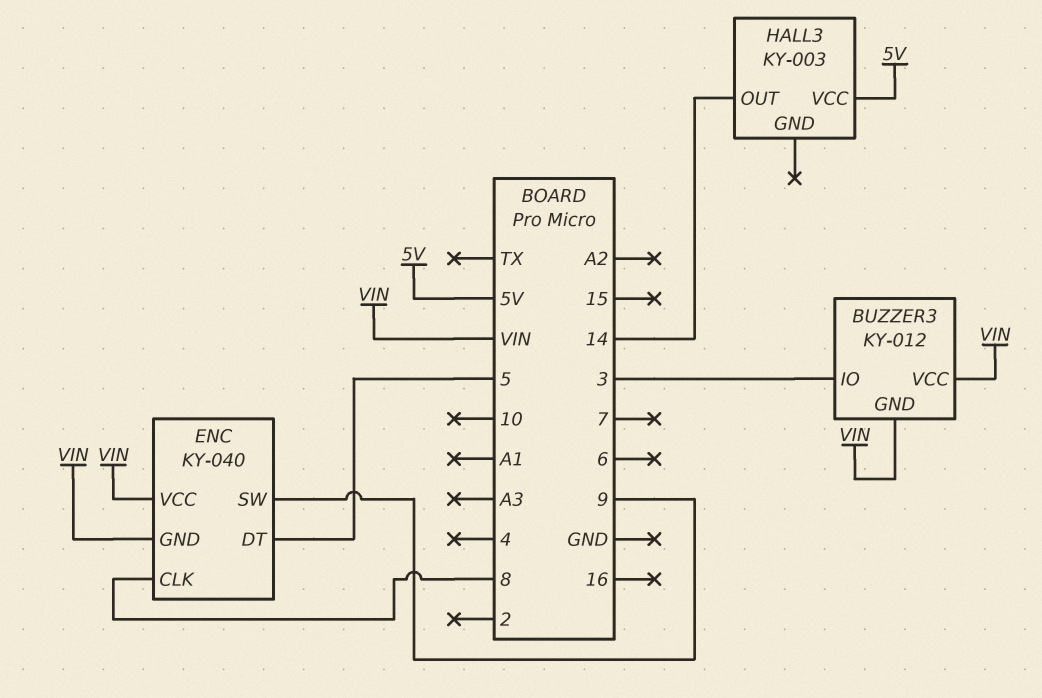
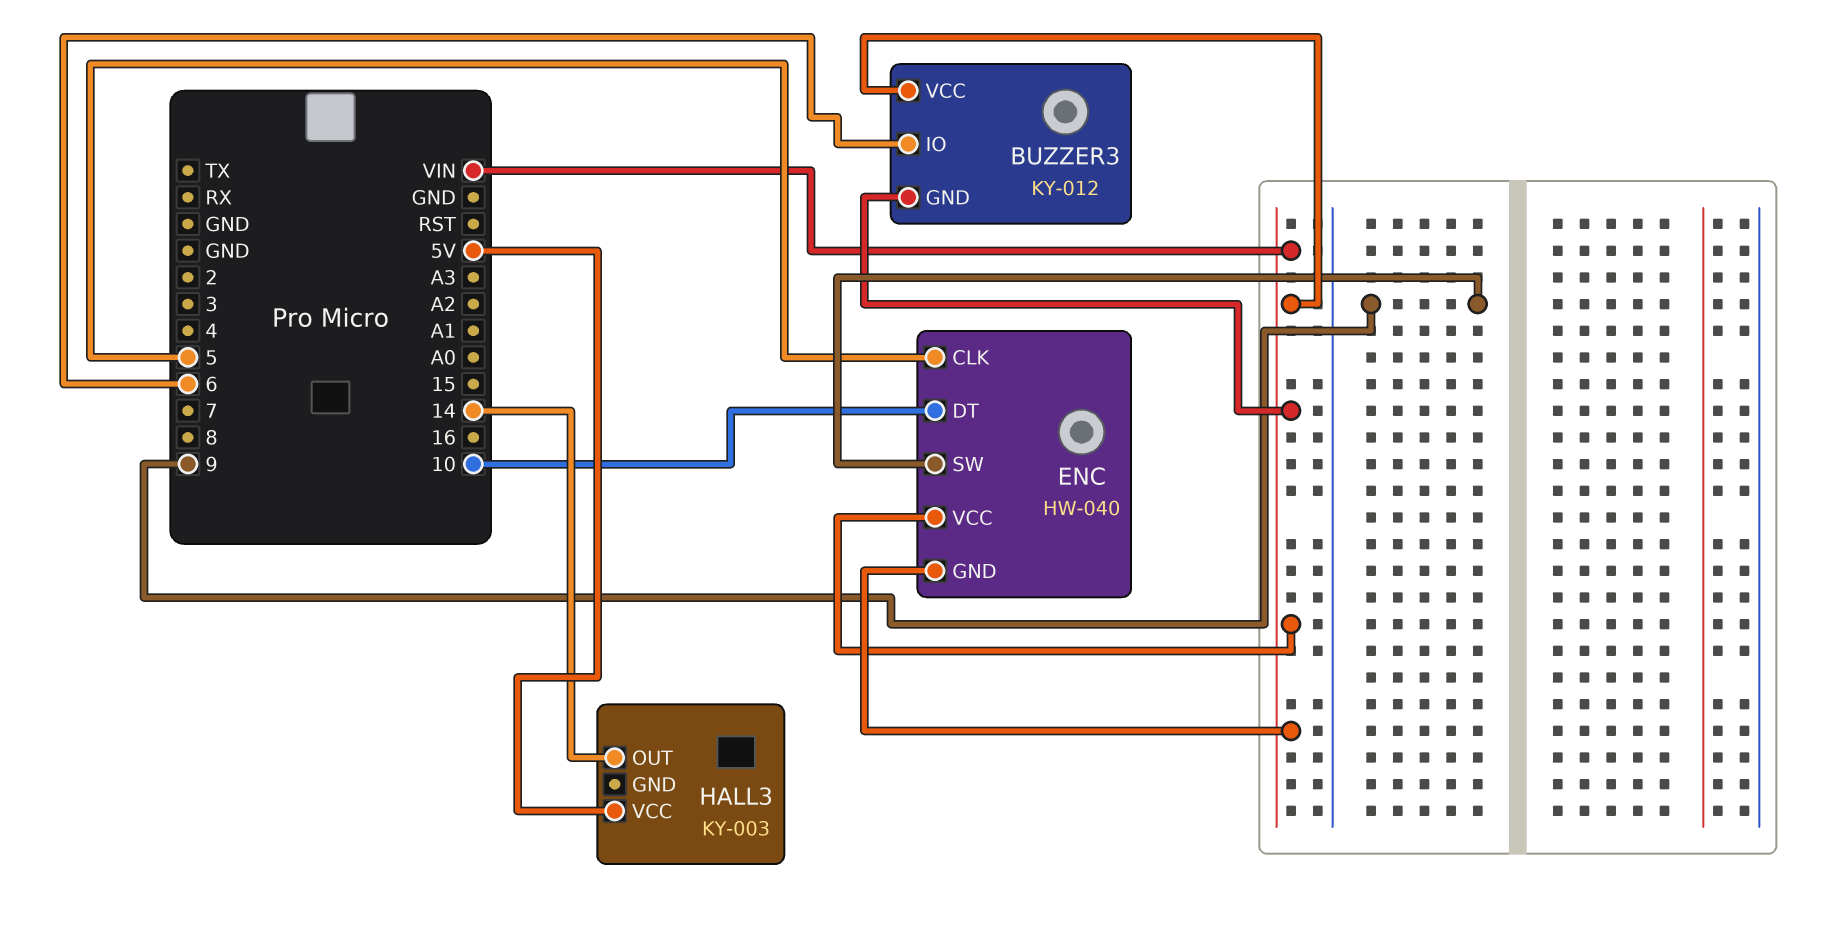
BUZZER3 pin IO: 3 -> 6
ENC: KY-040 -> HW-040
ENC pin CLK: 8 -> 5
ENC pin DT: 5 -> 10

